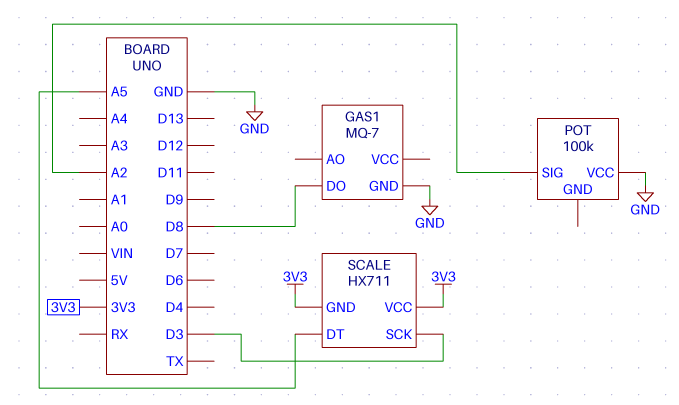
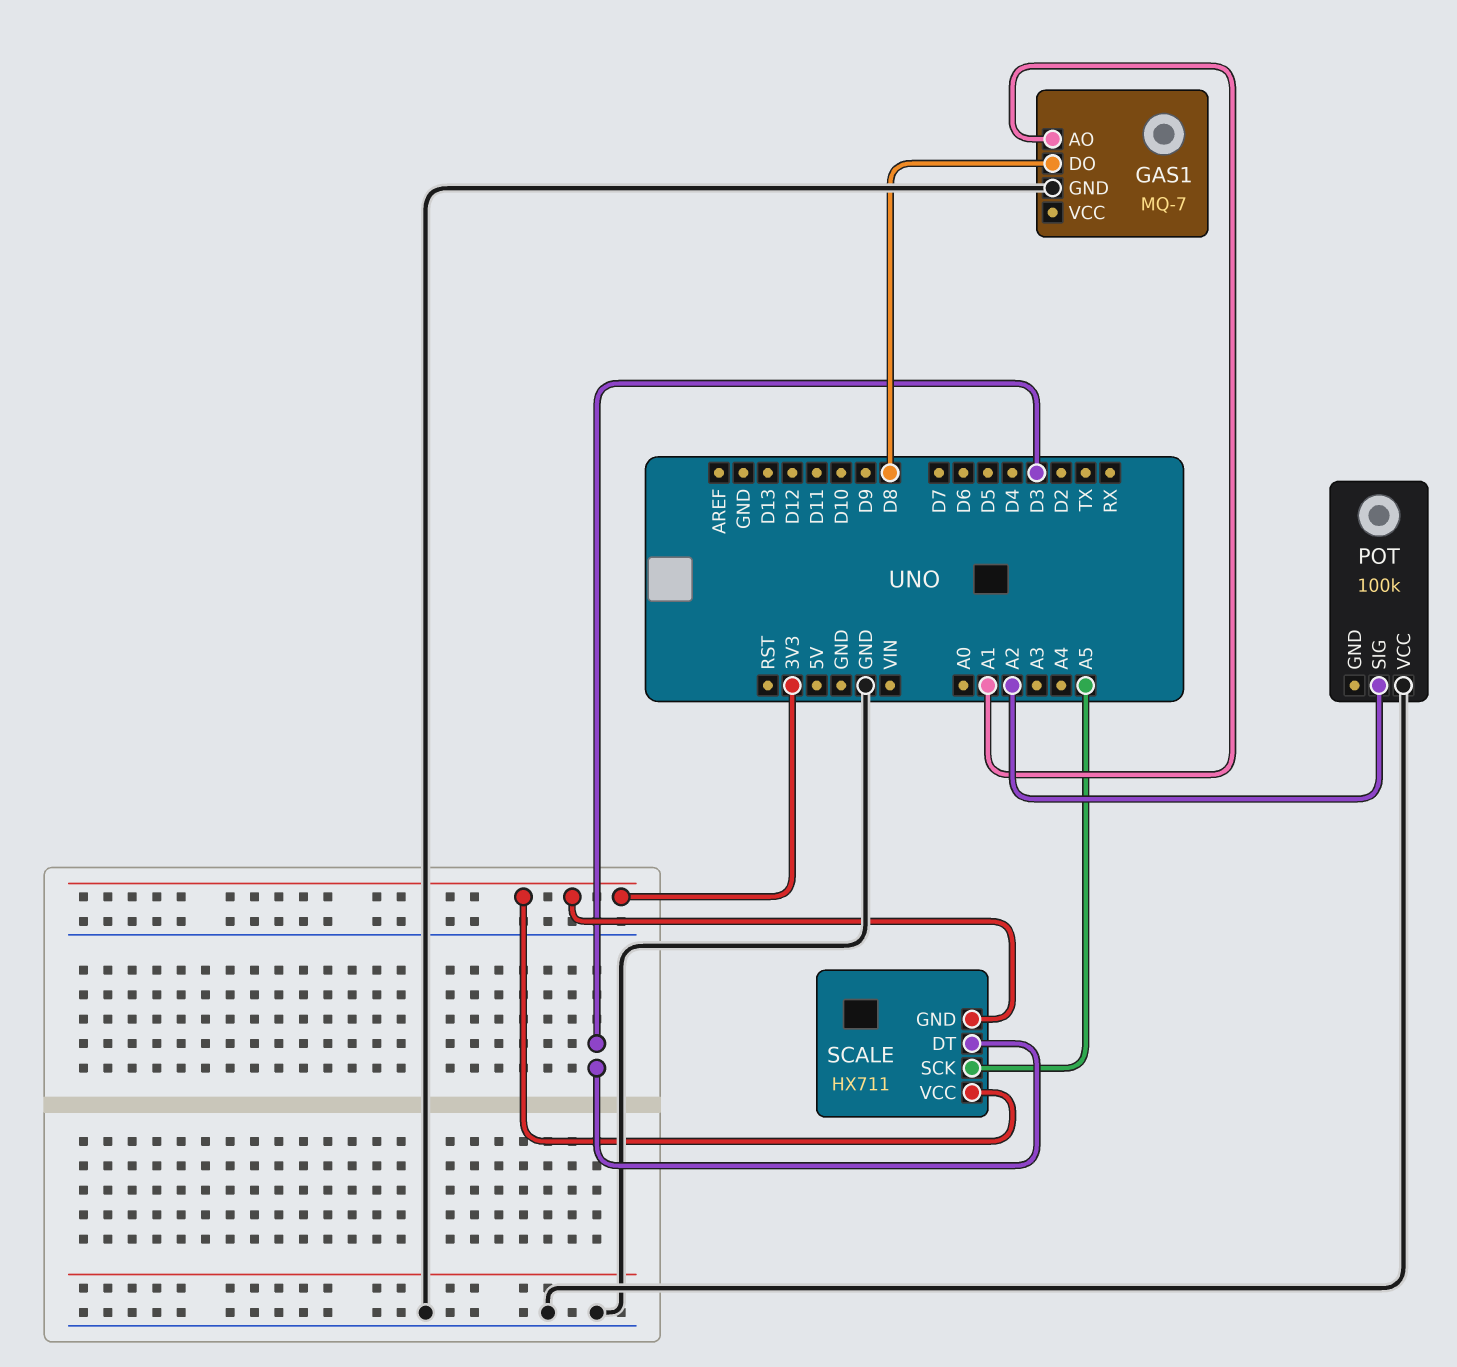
GAS1 pin AO: none -> A1
SCALE pin DT: A5 -> D3
SCALE pin SCK: D3 -> A5

